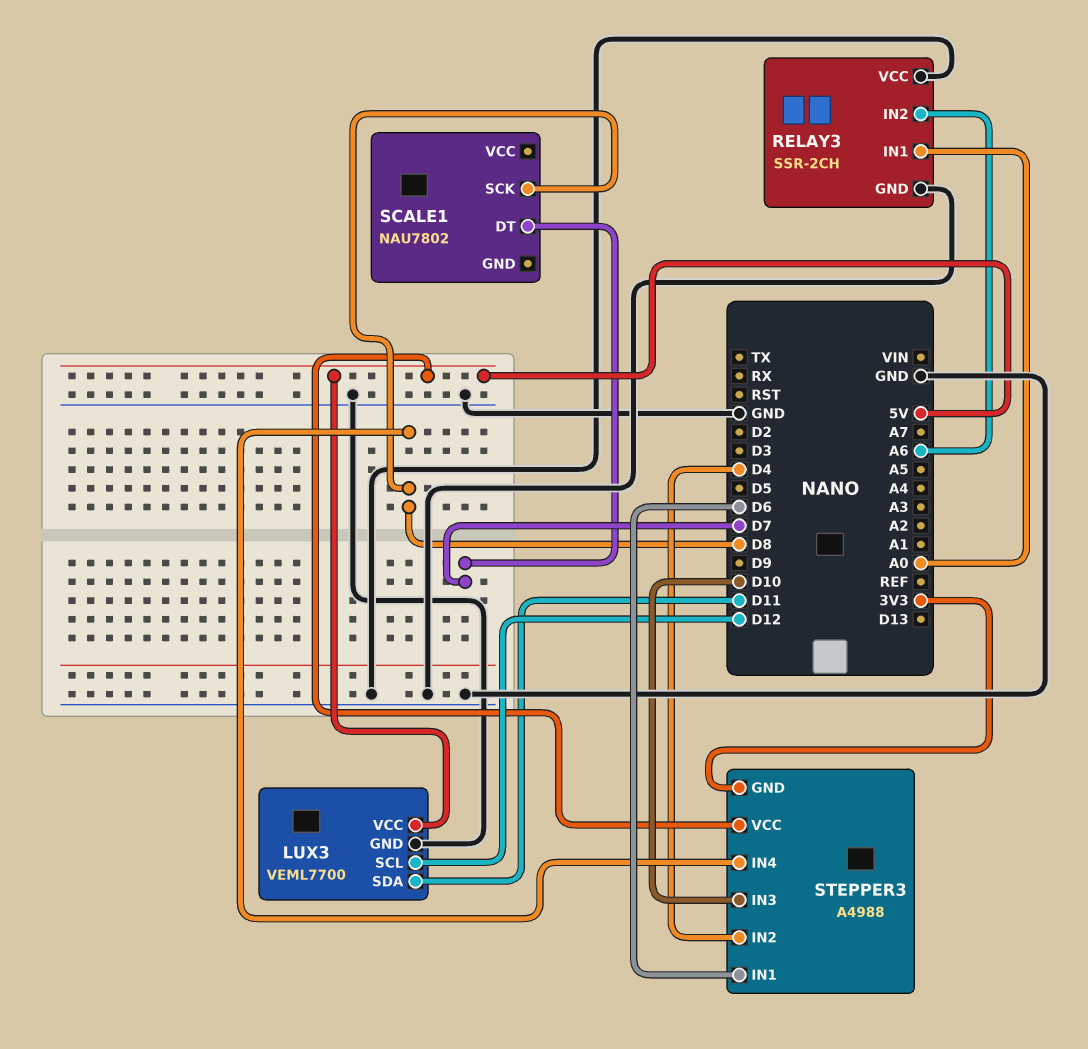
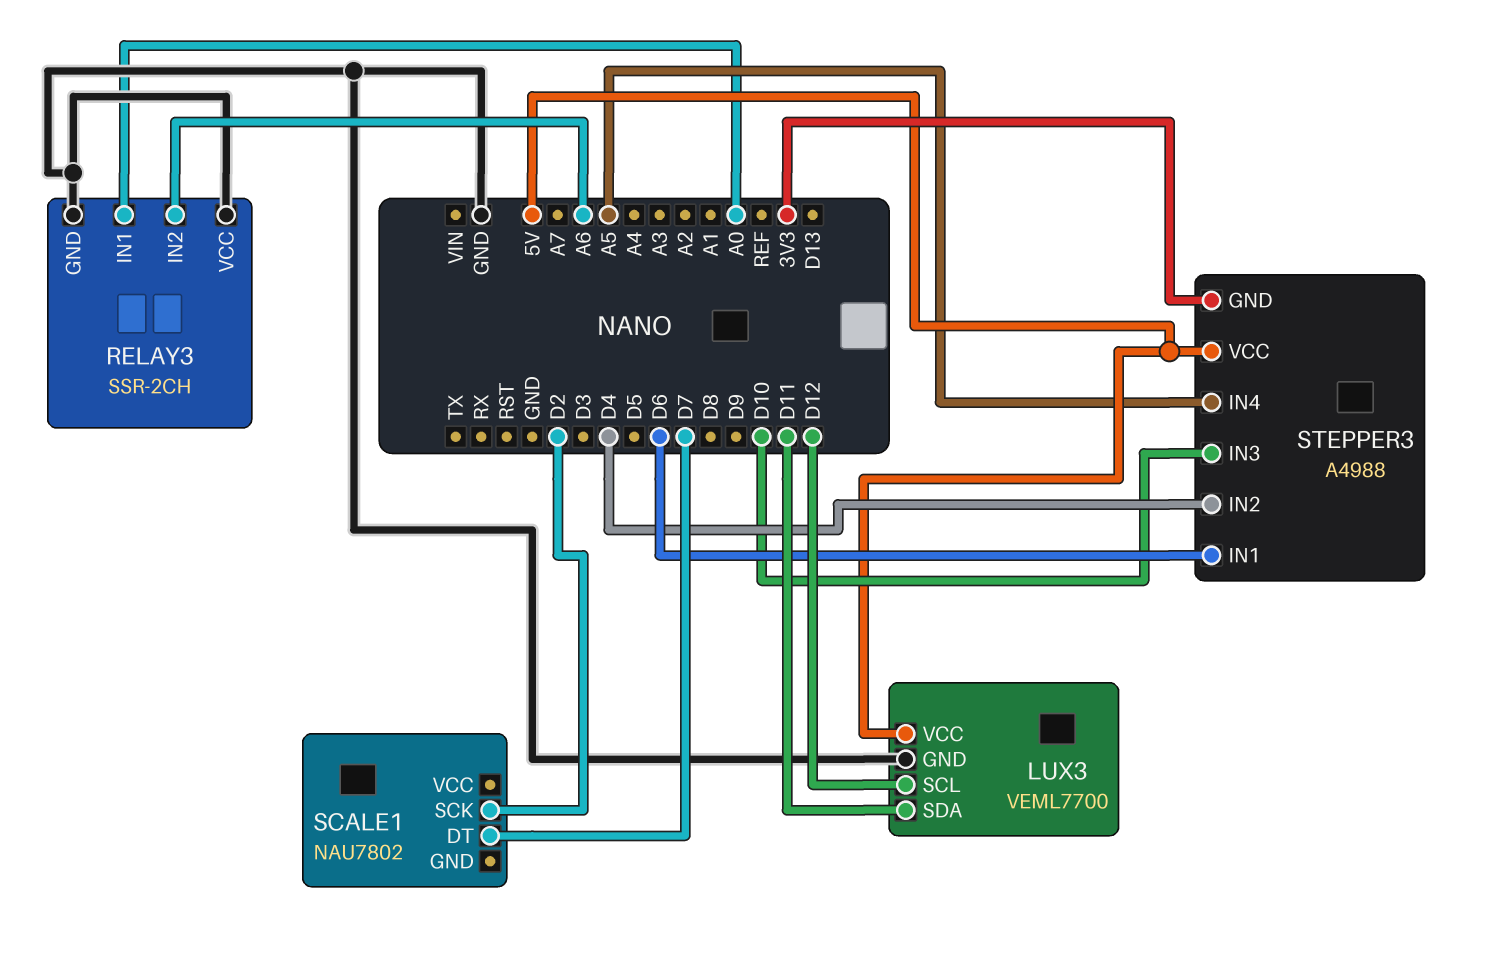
SCALE1 pin SCK: D8 -> D2
STEPPER3 pin IN4: D8 -> A5

